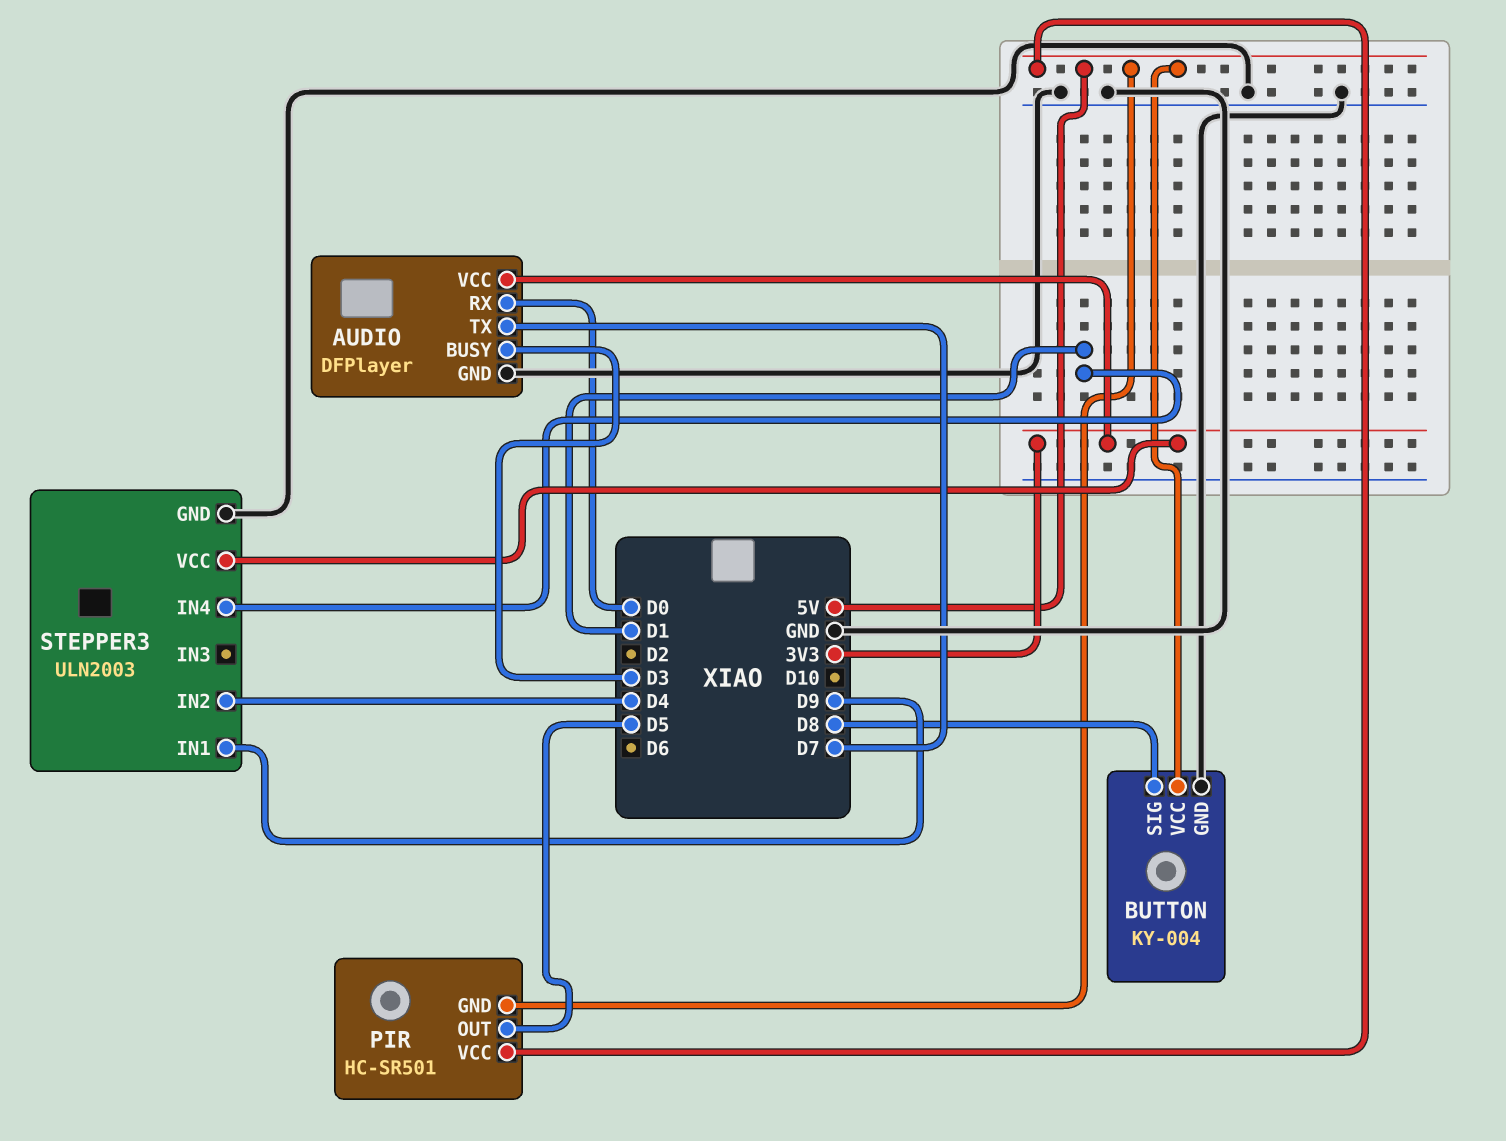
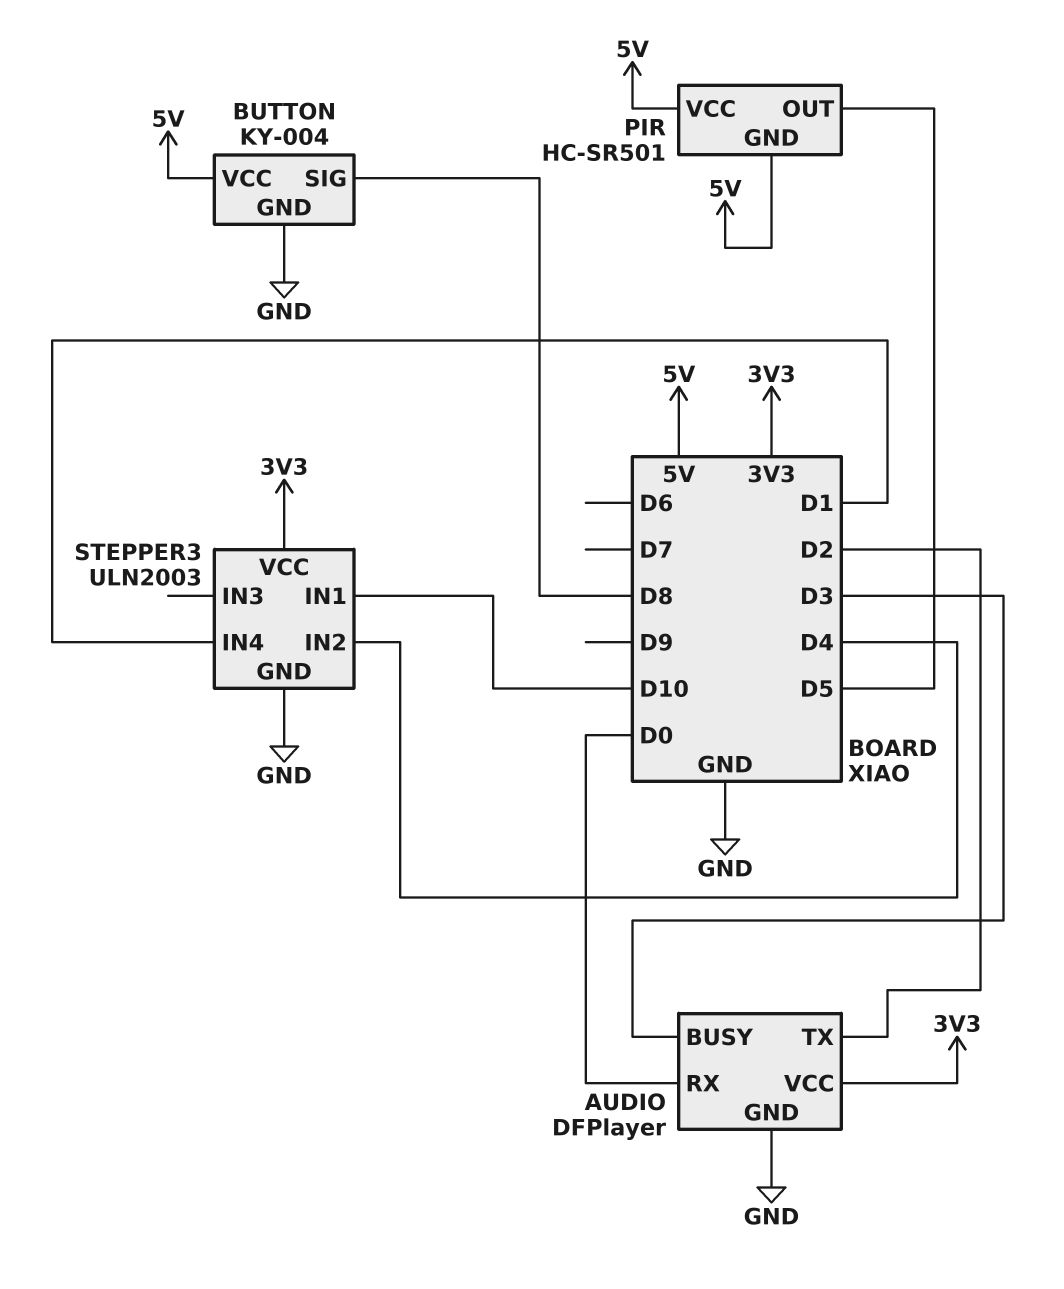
AUDIO pin TX: D7 -> D2
STEPPER3 pin IN1: D9 -> D10

